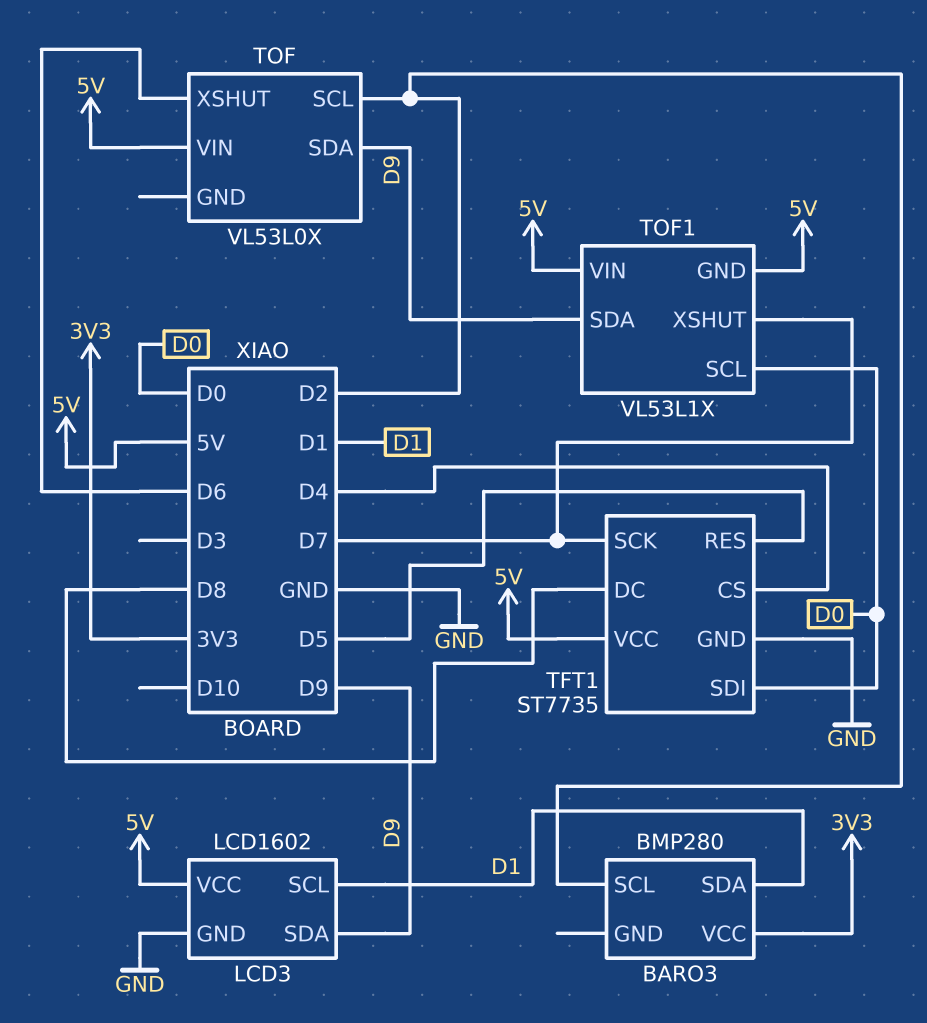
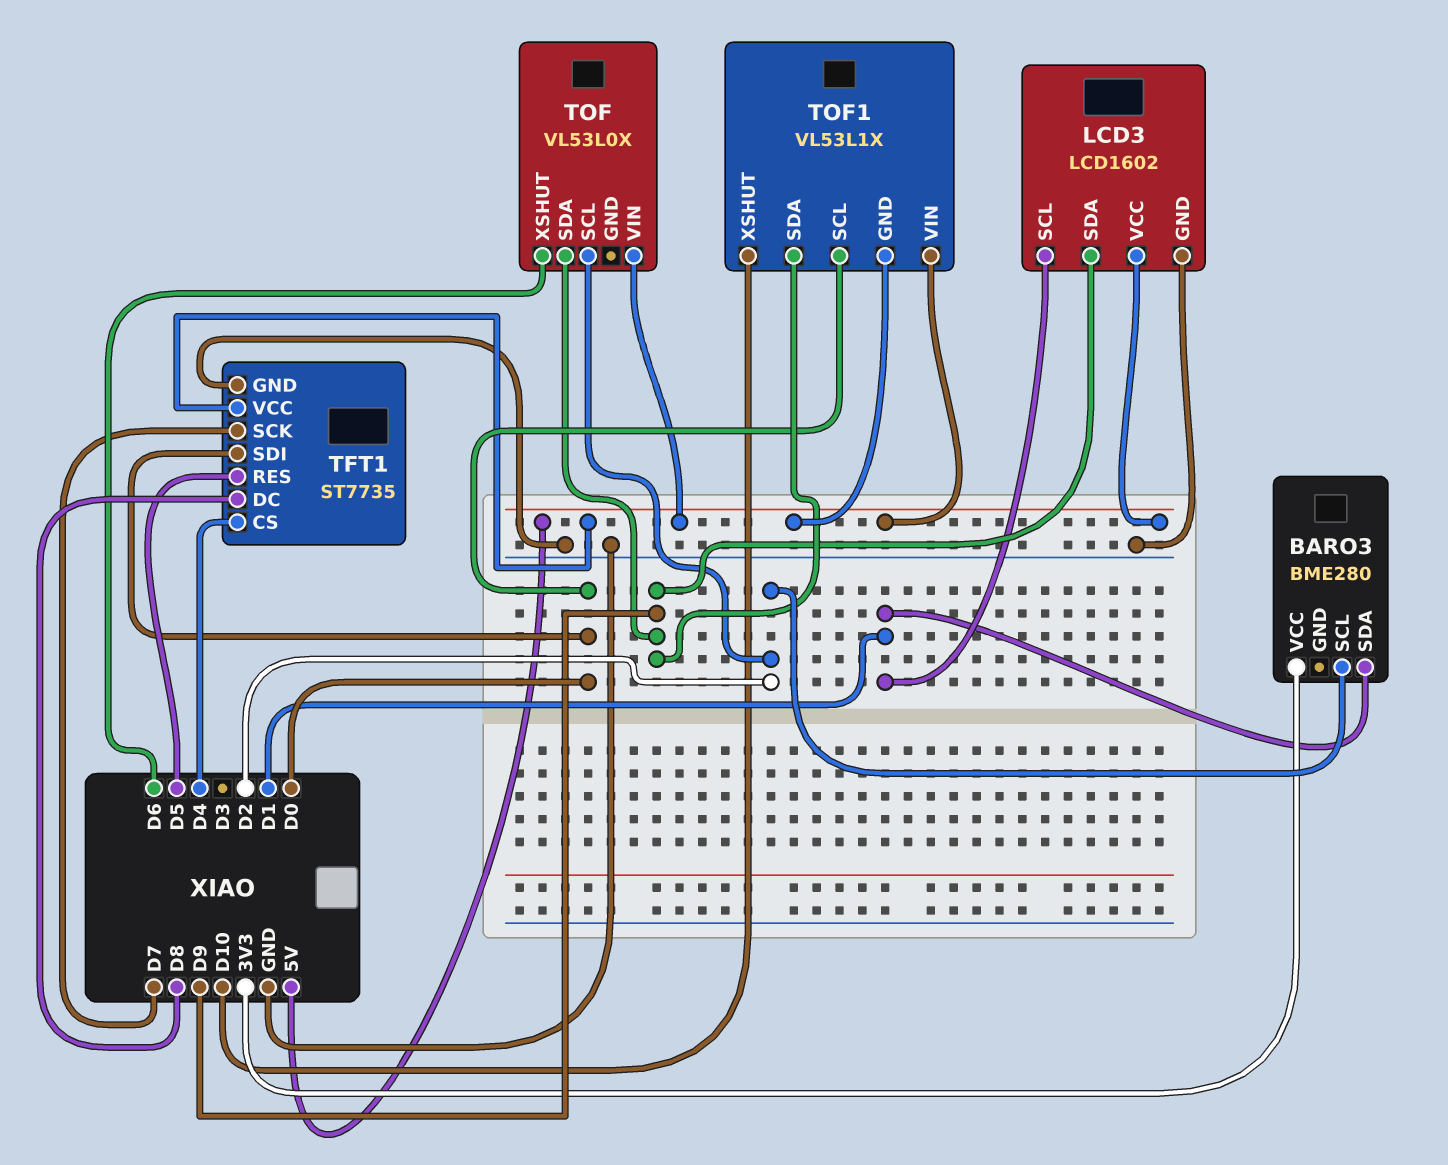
BARO3: BMP280 -> BME280
TOF1 pin XSHUT: D7 -> D10

